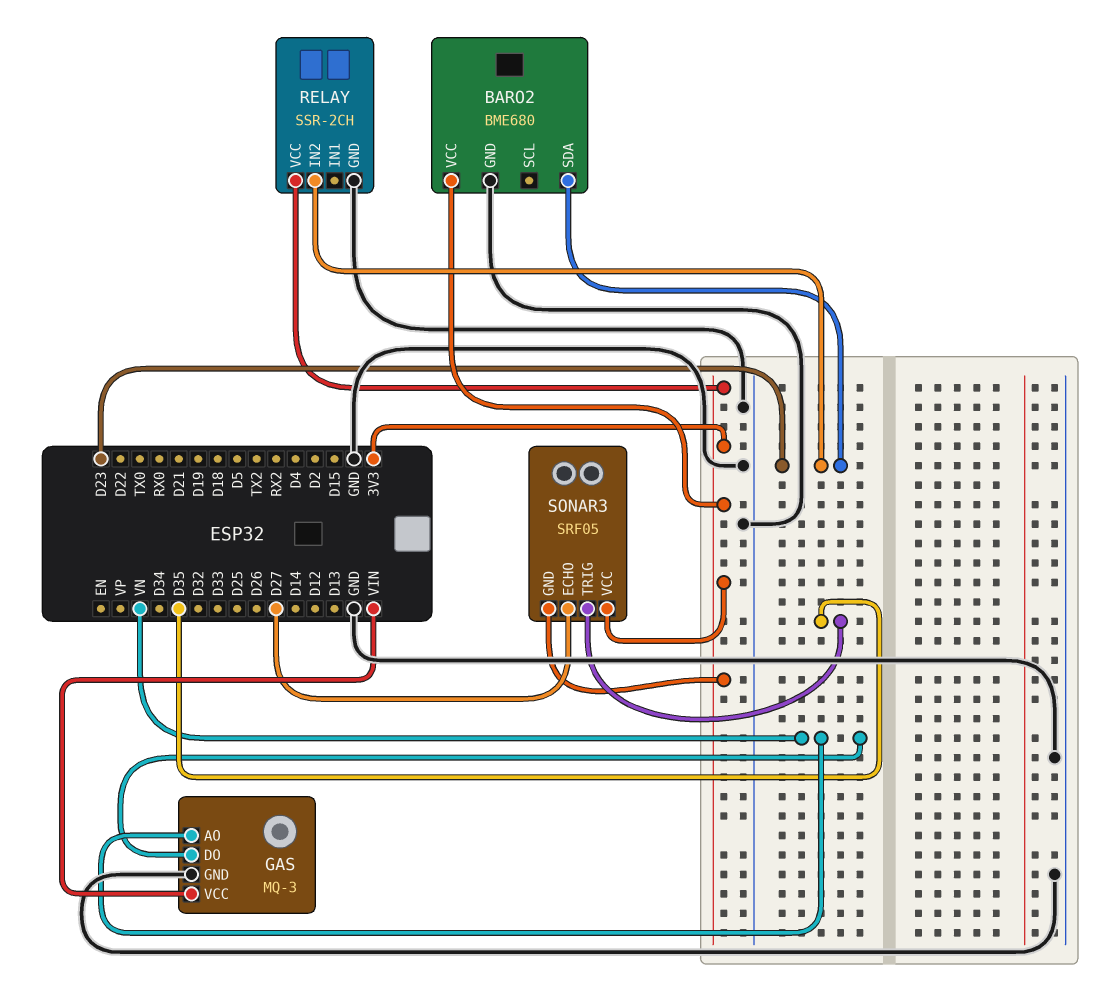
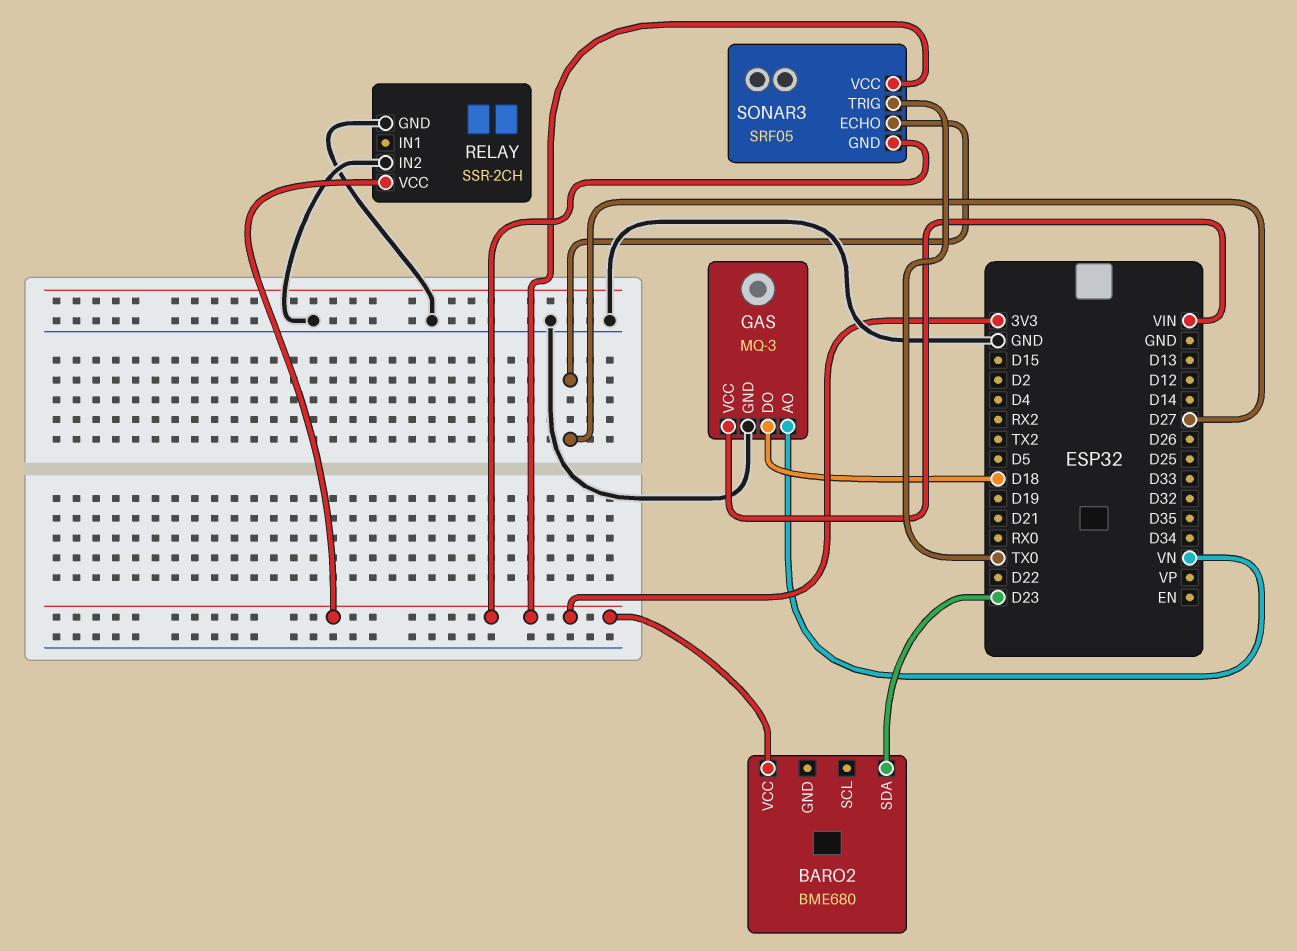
BARO2 pin GND: GND -> none
GAS pin DO: VN -> D18
RELAY pin IN2: D23 -> GND
SONAR3 pin TRIG: D35 -> TX0

